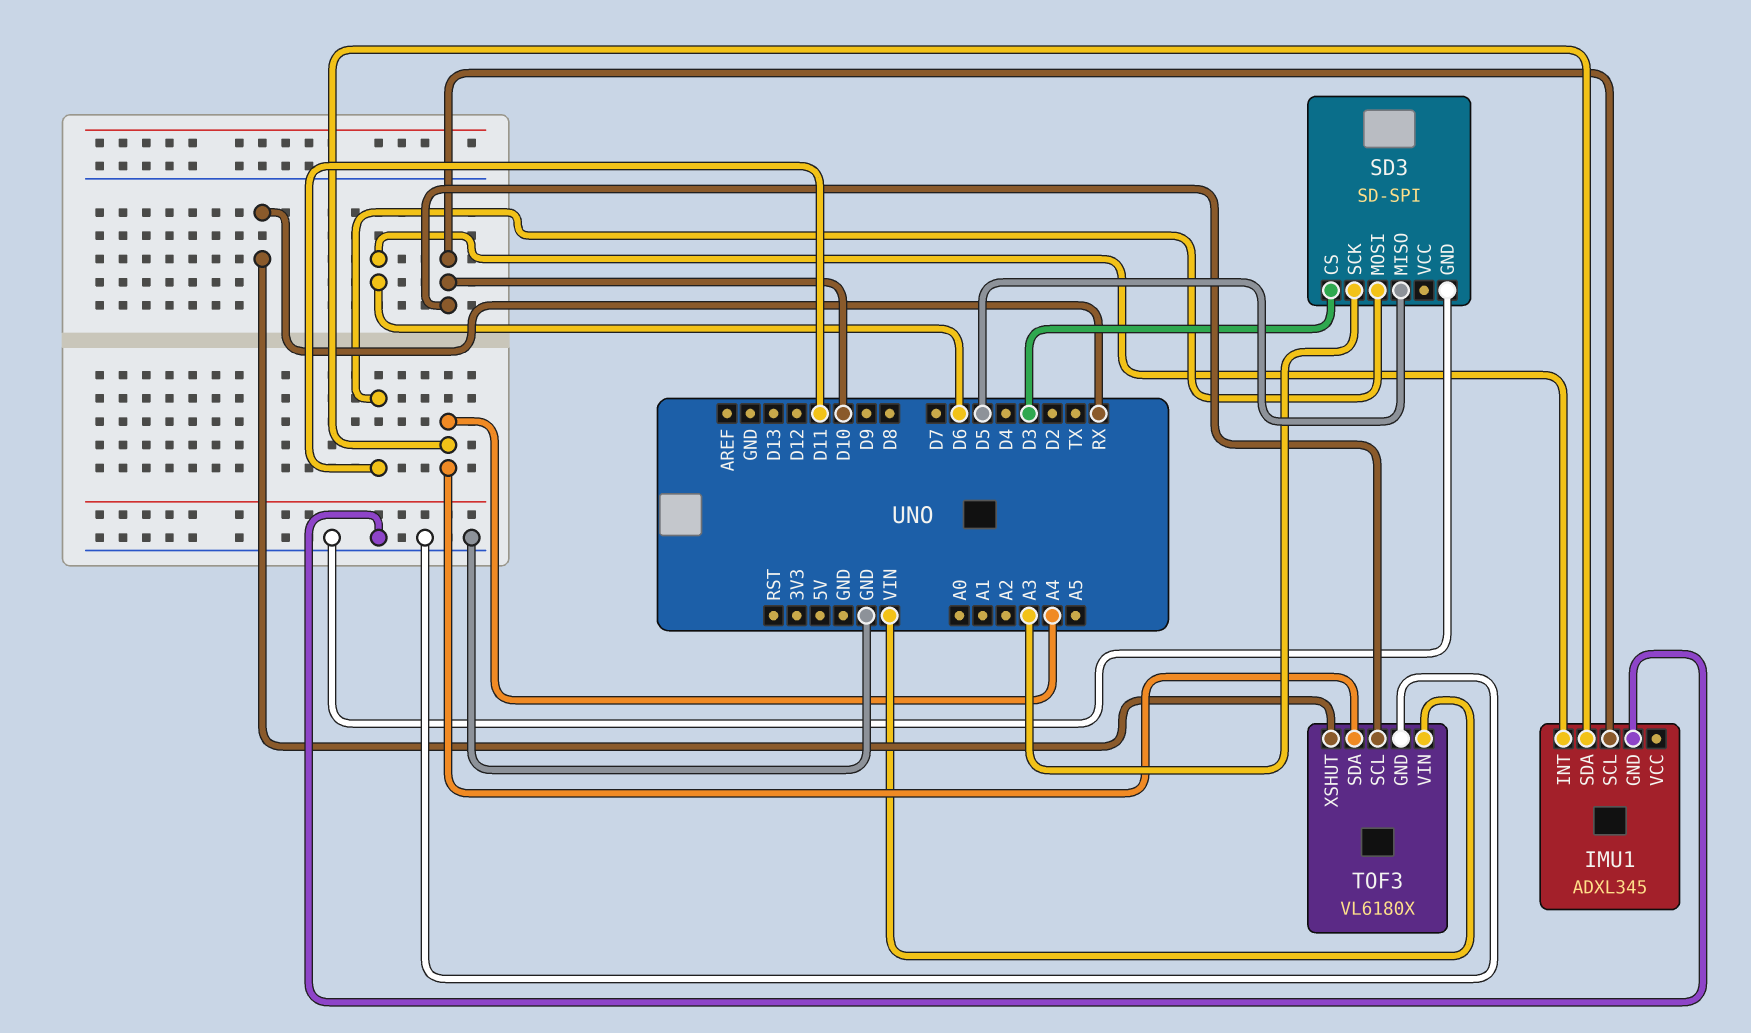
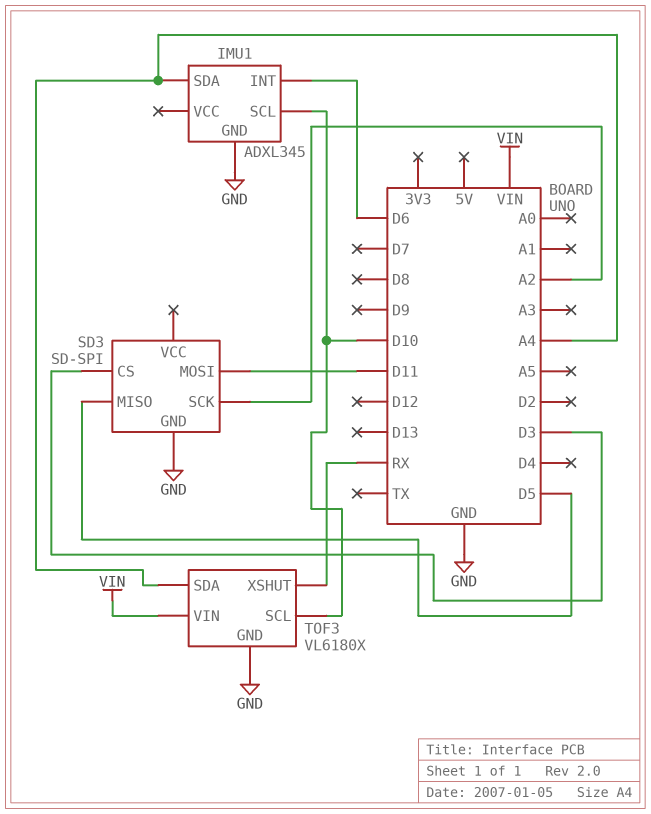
SD3 pin SCK: A3 -> A2

